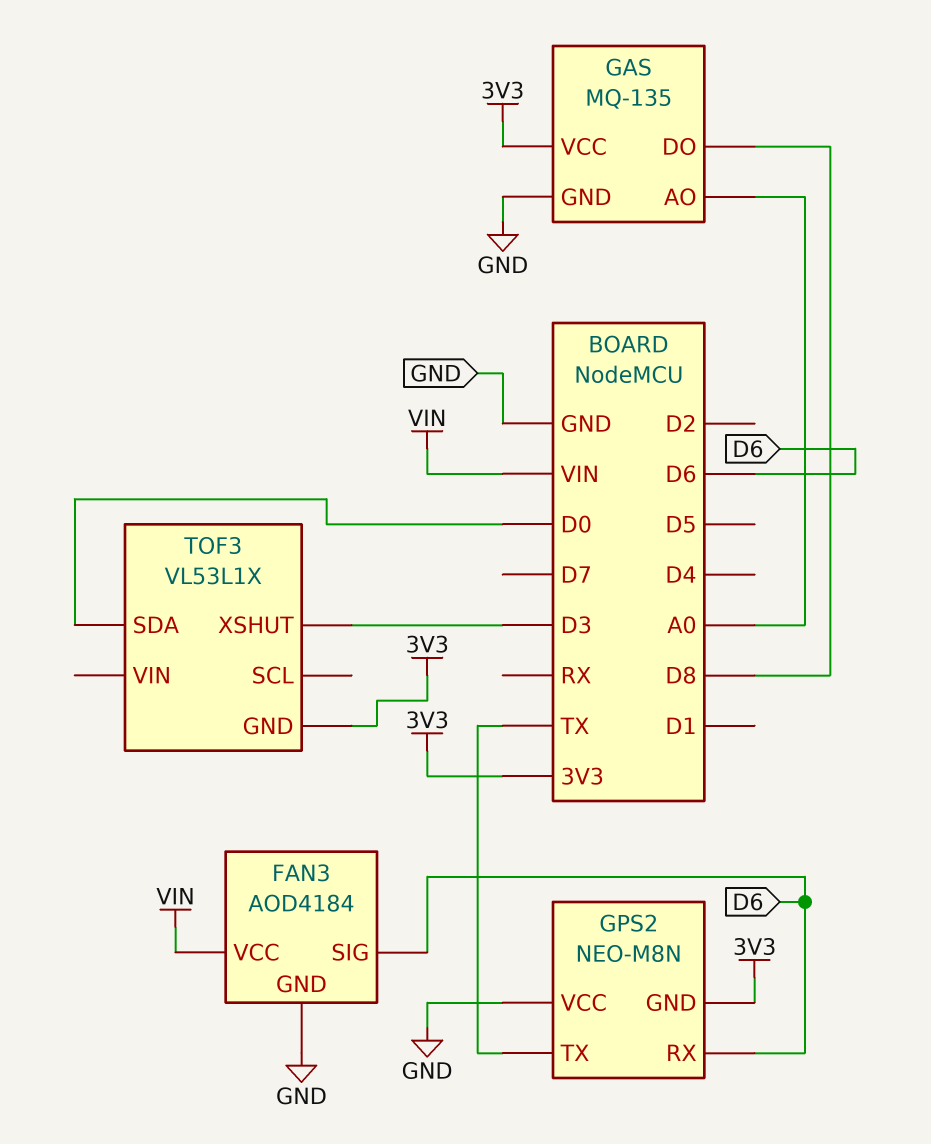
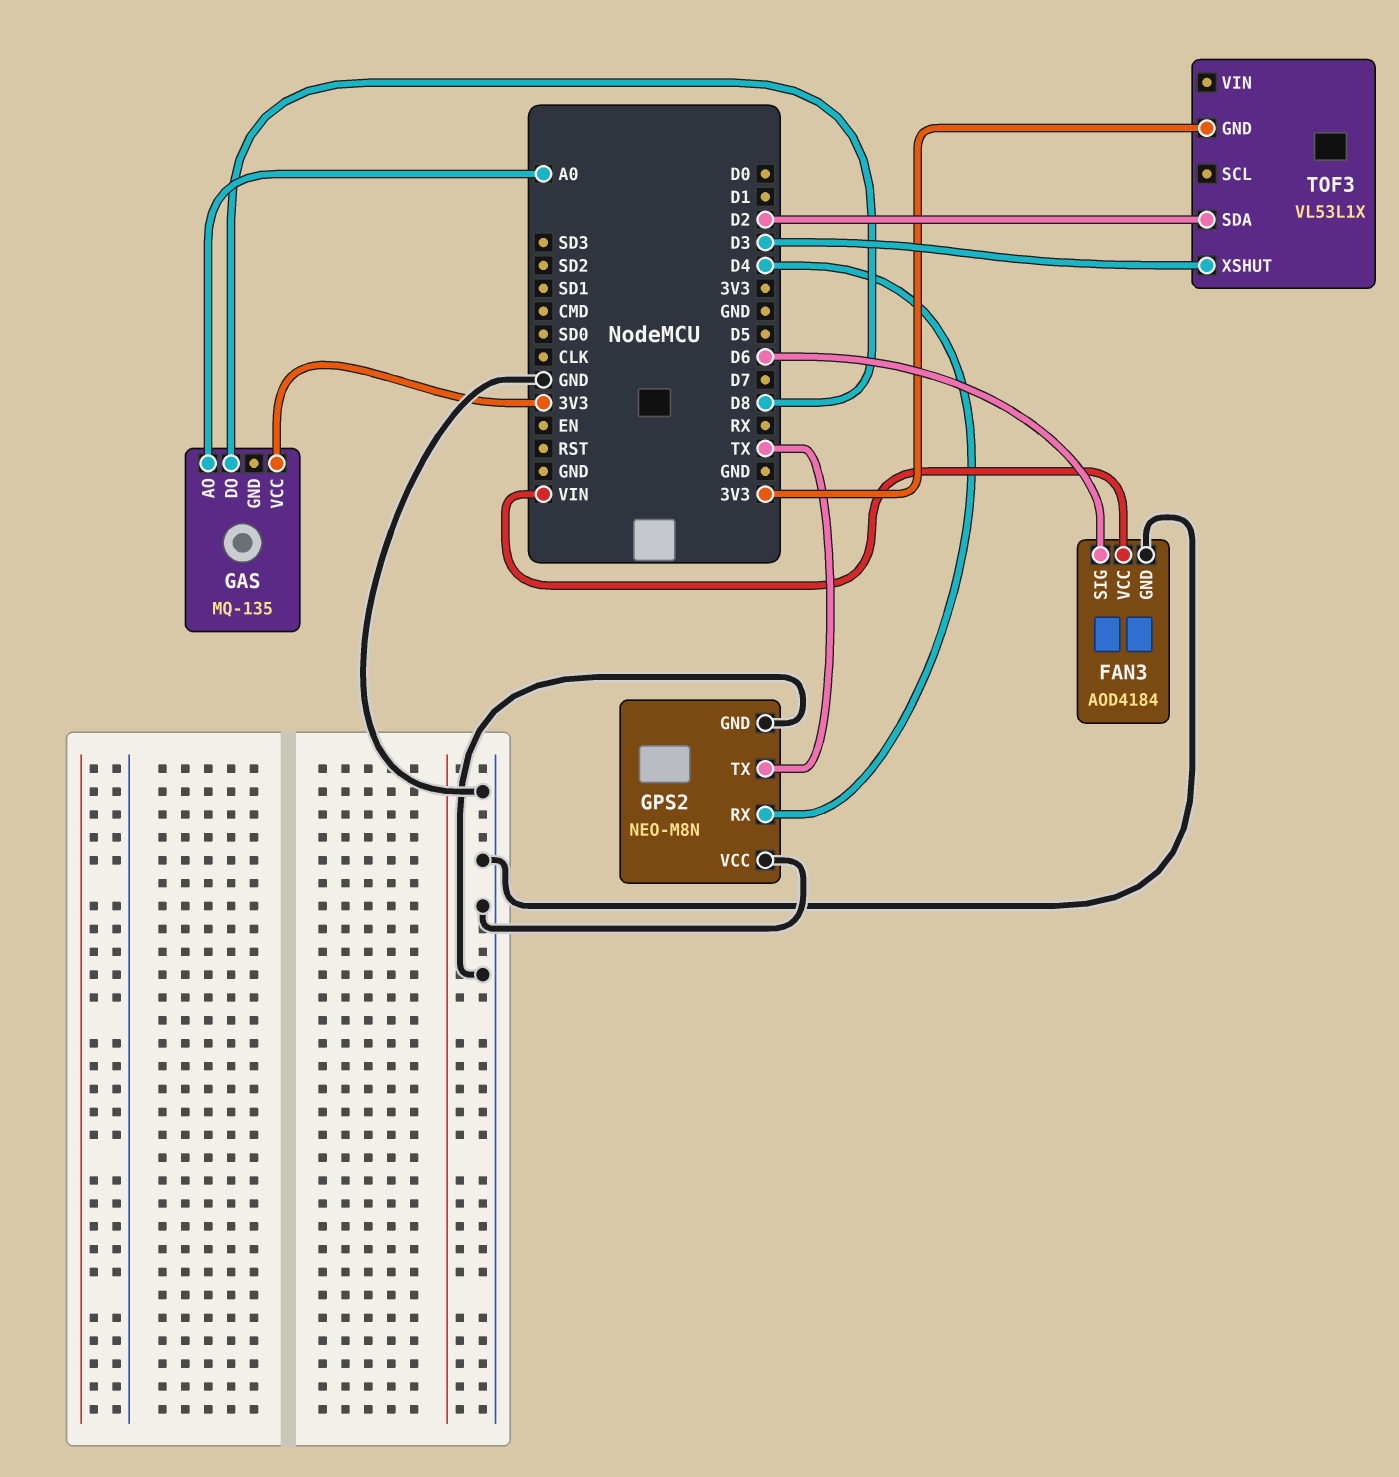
GAS pin GND: GND -> none
GPS2 pin GND: 3V3 -> GND
GPS2 pin RX: D6 -> D4
TOF3 pin SDA: D0 -> D2

